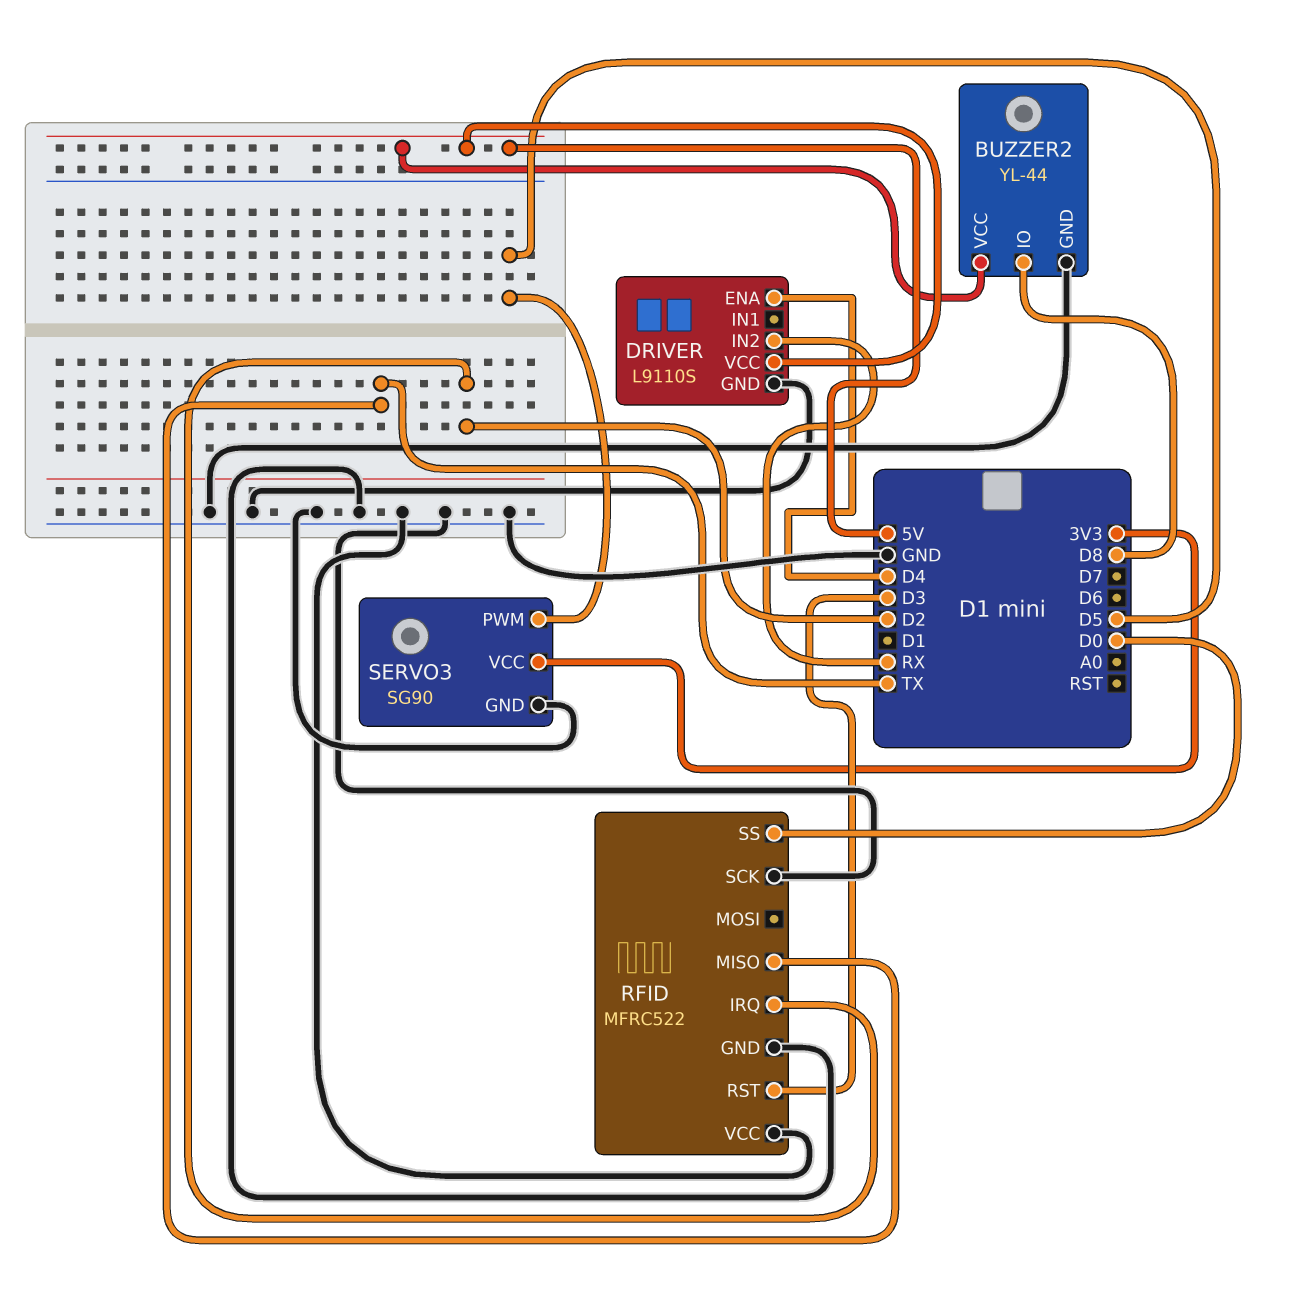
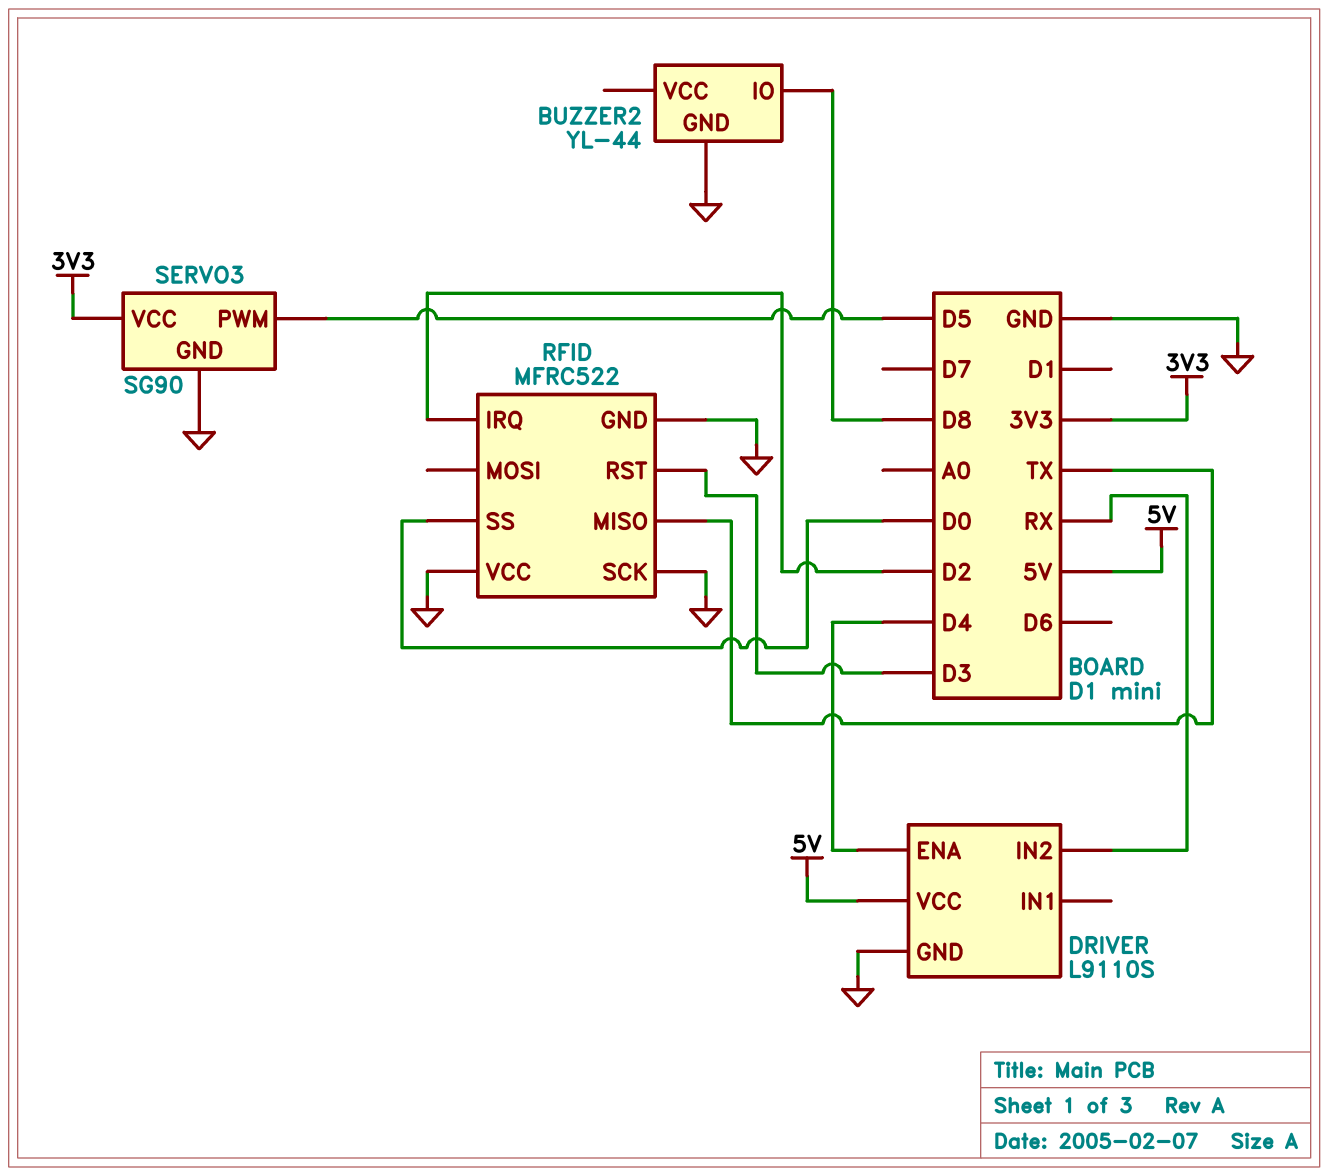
BUZZER2 pin VCC: 5V -> none

